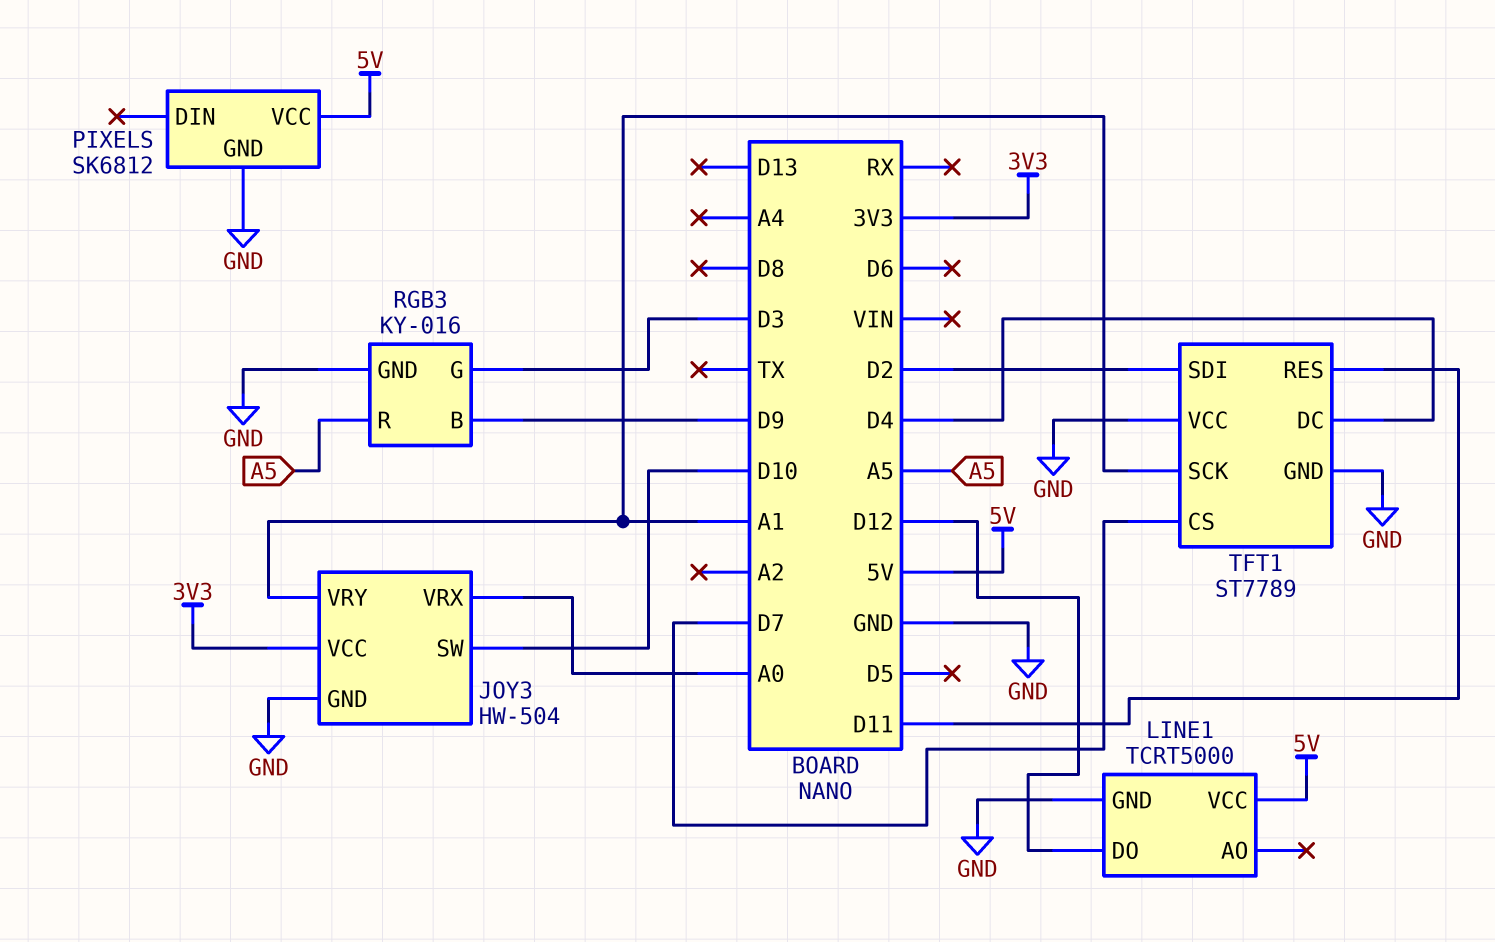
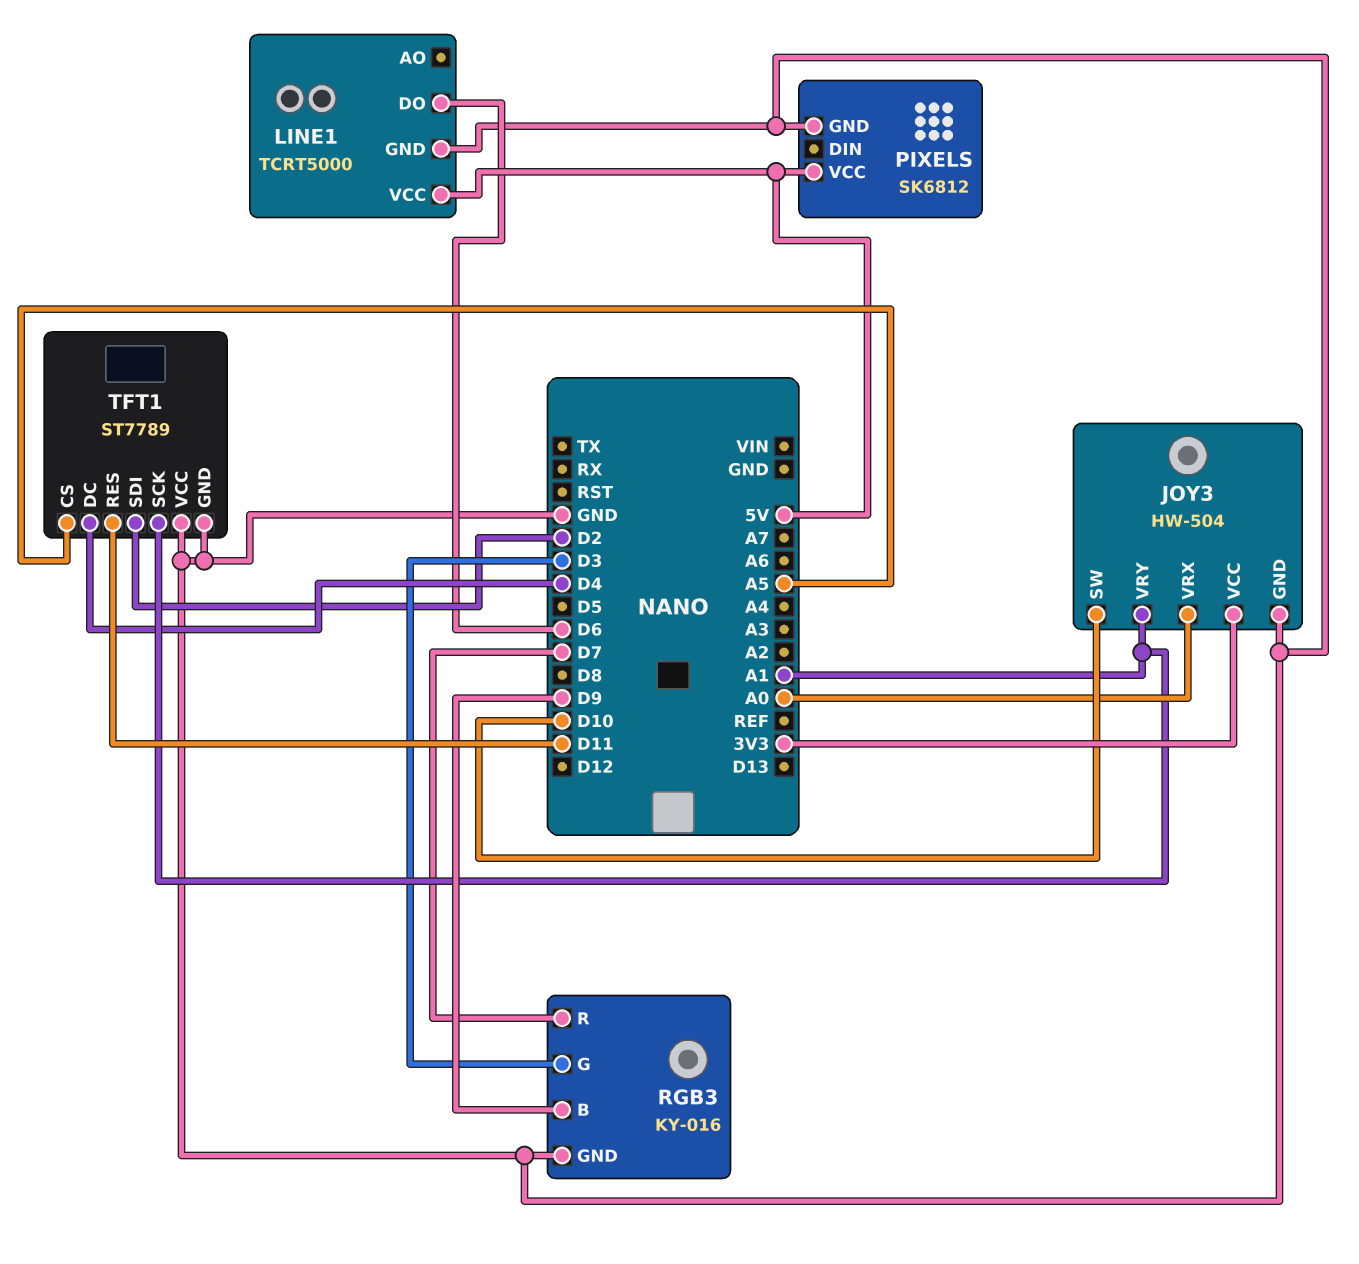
LINE1 pin DO: D12 -> D6
RGB3 pin R: A5 -> D7
TFT1 pin CS: D7 -> A5

